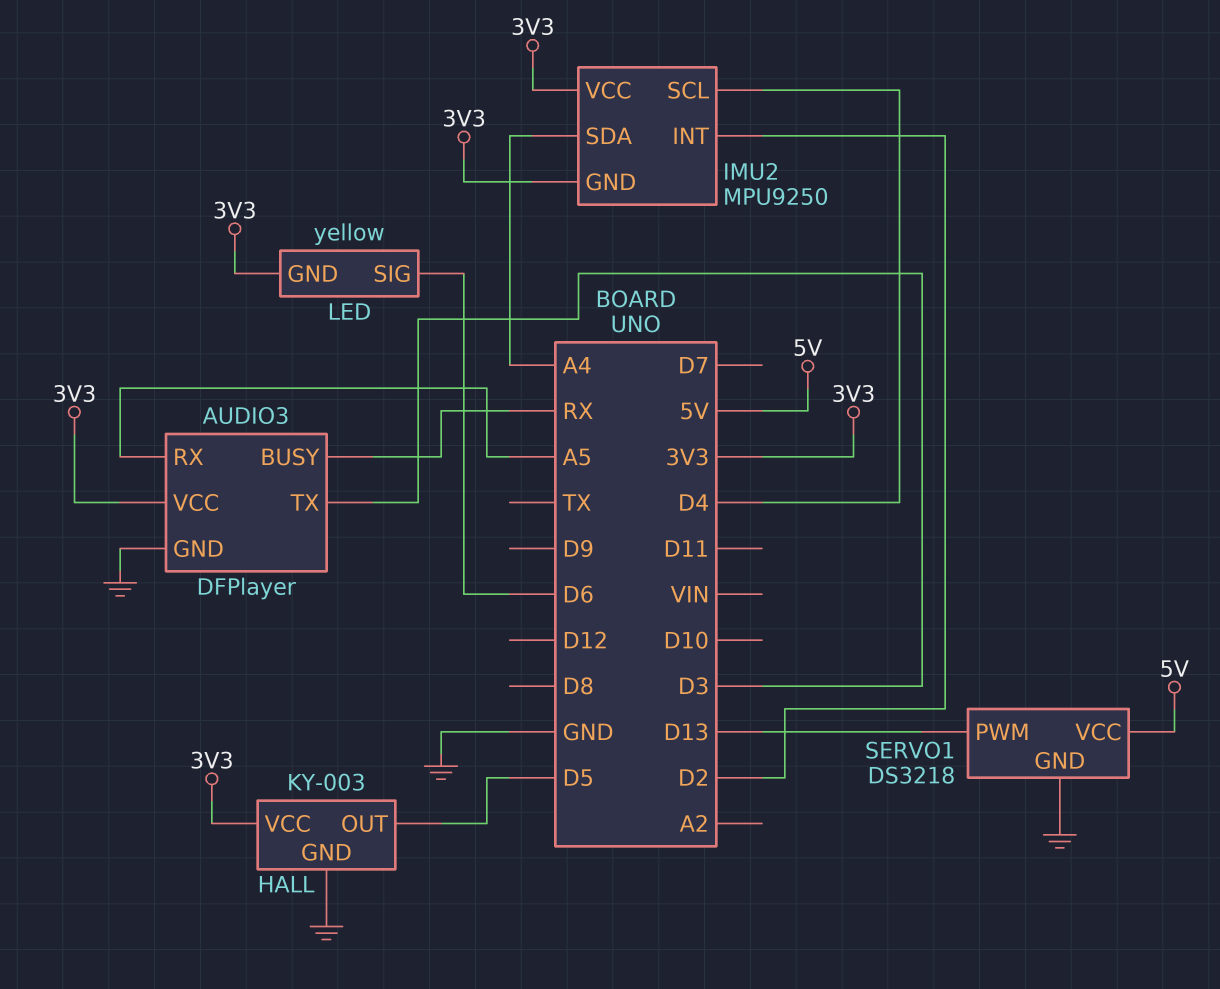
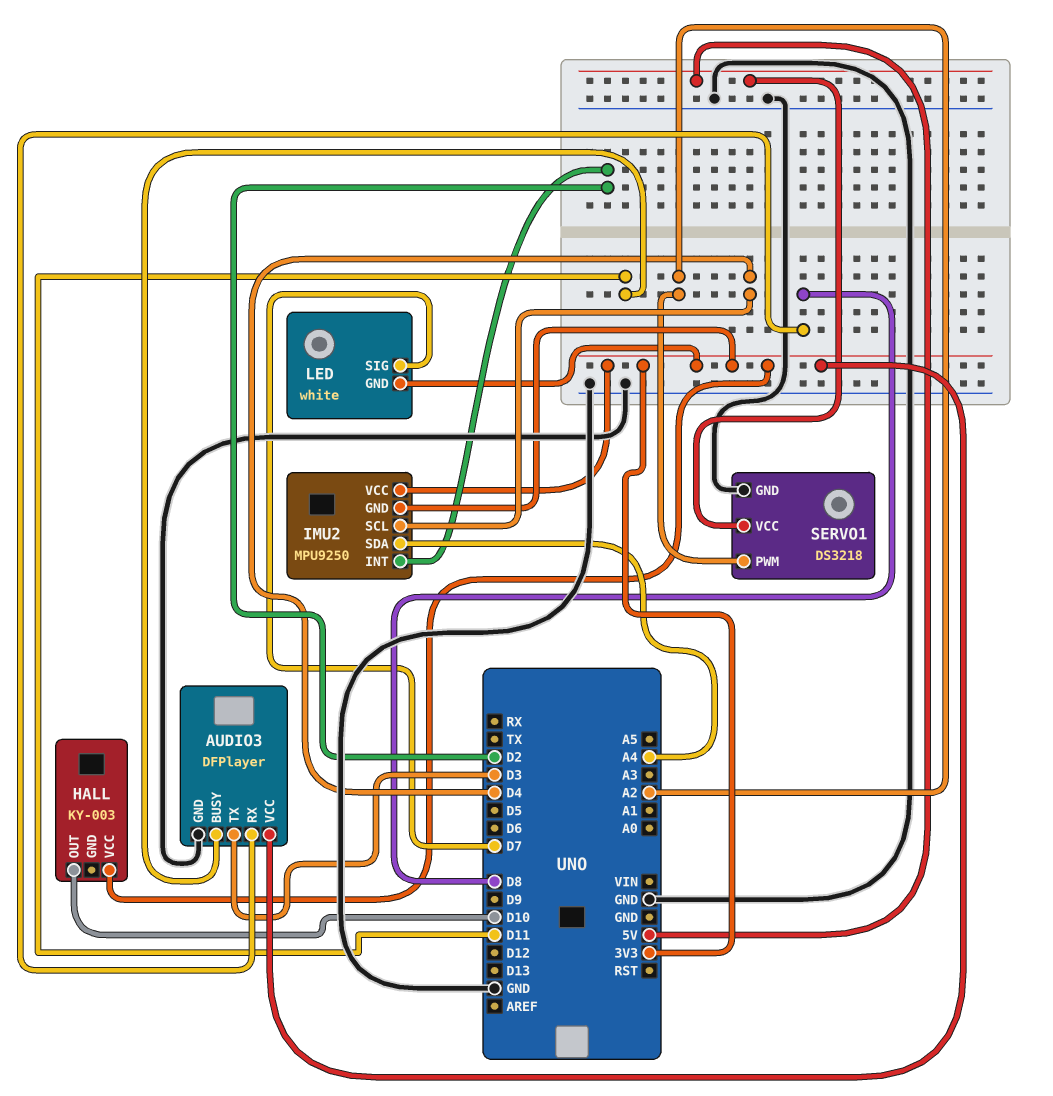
AUDIO3 pin BUSY: RX -> D11
AUDIO3 pin RX: A5 -> D8
HALL pin GND: GND -> none
HALL pin OUT: D5 -> D10
LED: yellow -> white
LED pin SIG: D6 -> D7
SERVO1 pin PWM: D13 -> A2

